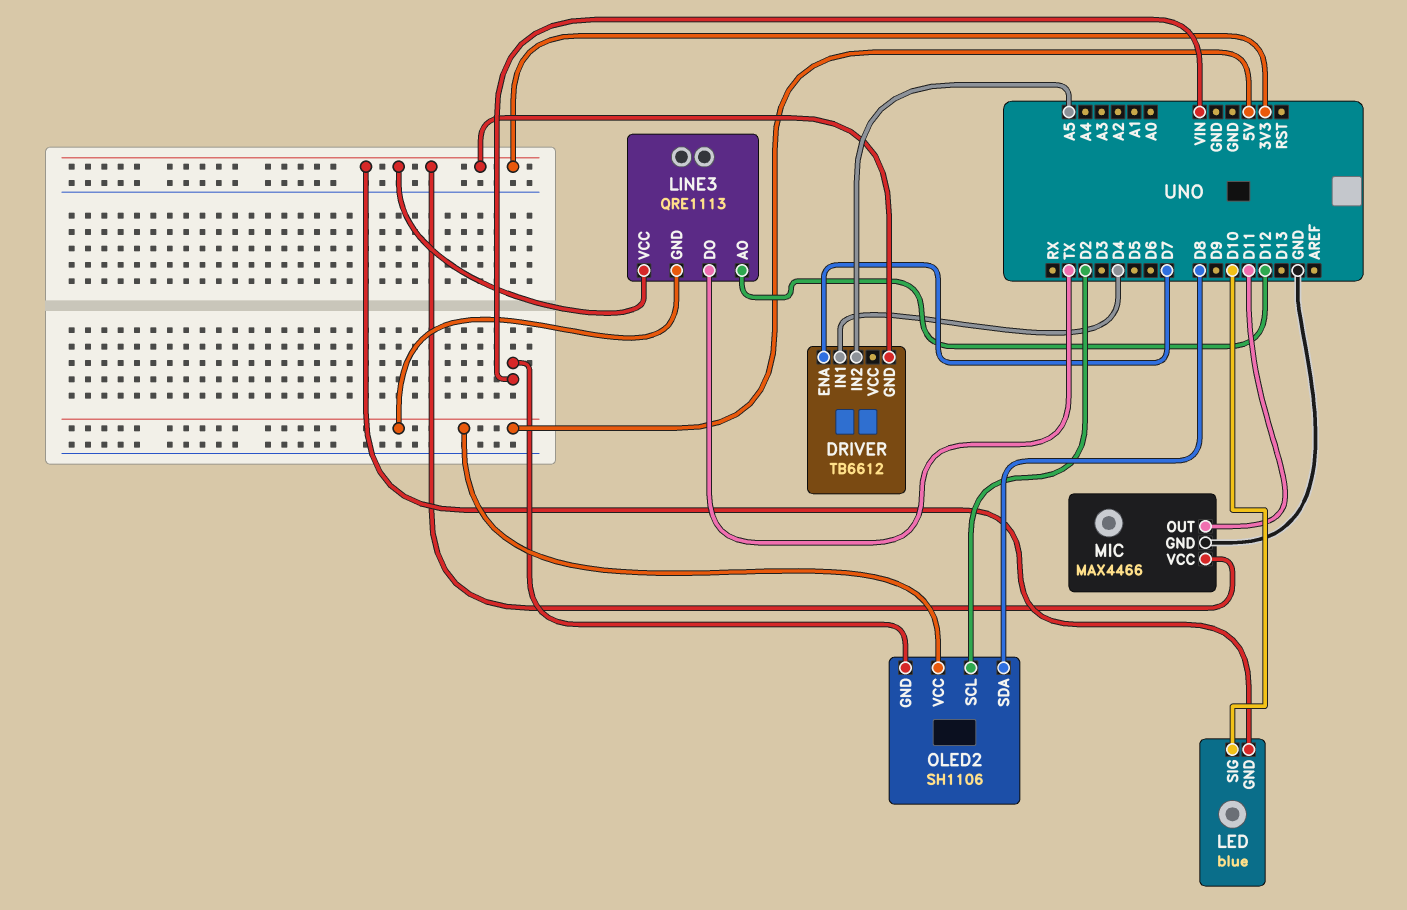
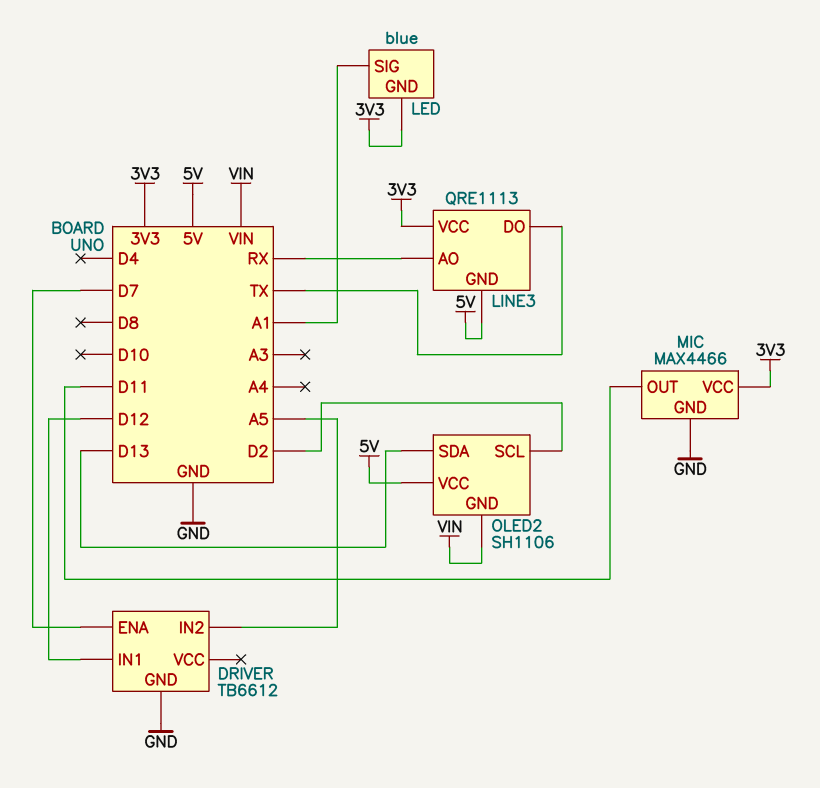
DRIVER pin GND: 3V3 -> GND
DRIVER pin IN1: D4 -> D12
LED pin SIG: D10 -> A1
LINE3 pin AO: D12 -> RX
OLED2 pin SDA: D8 -> D13

